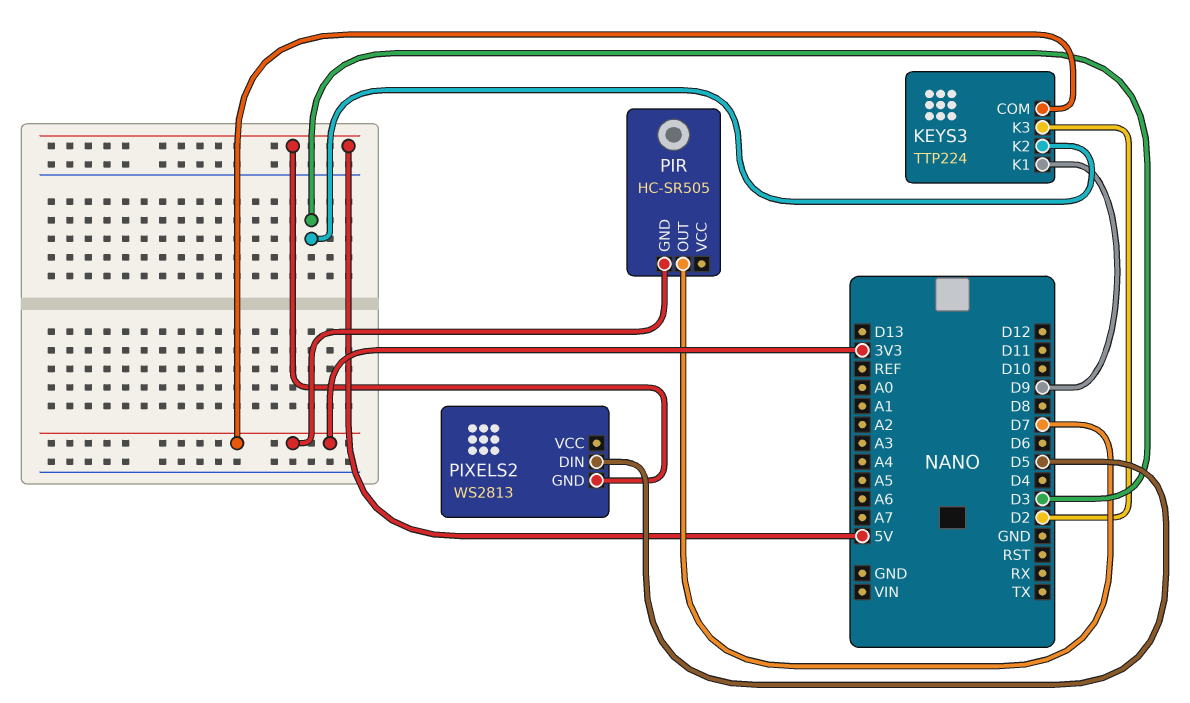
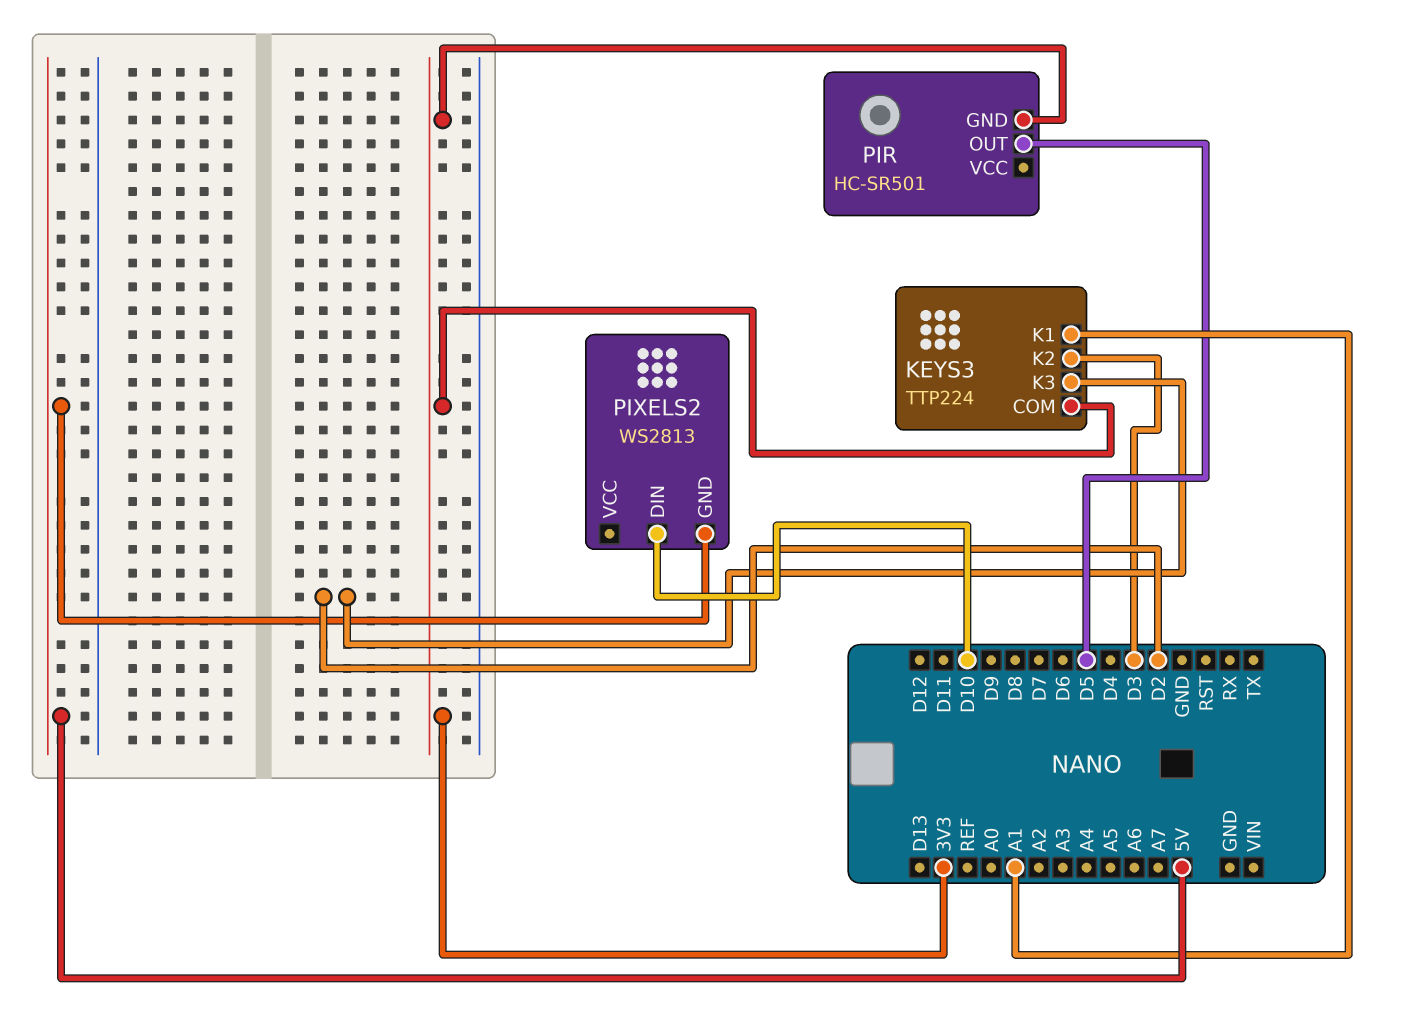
KEYS3 pin K1: D9 -> A1
PIR: HC-SR505 -> HC-SR501
PIR pin OUT: D7 -> D5
PIXELS2 pin DIN: D5 -> D10

